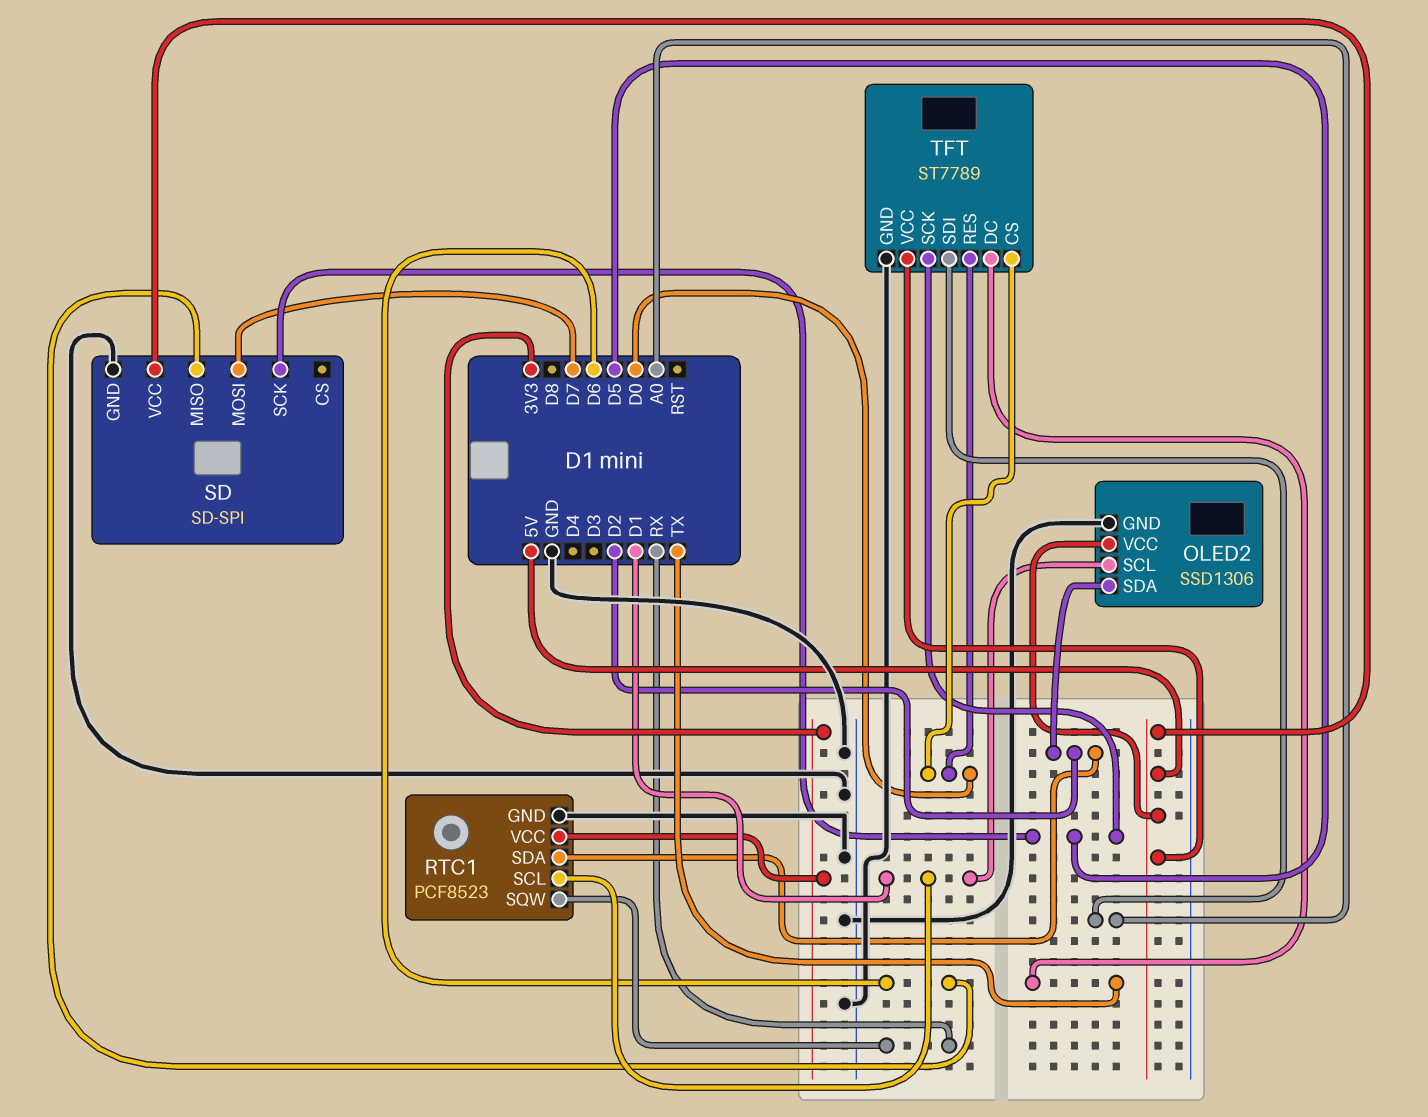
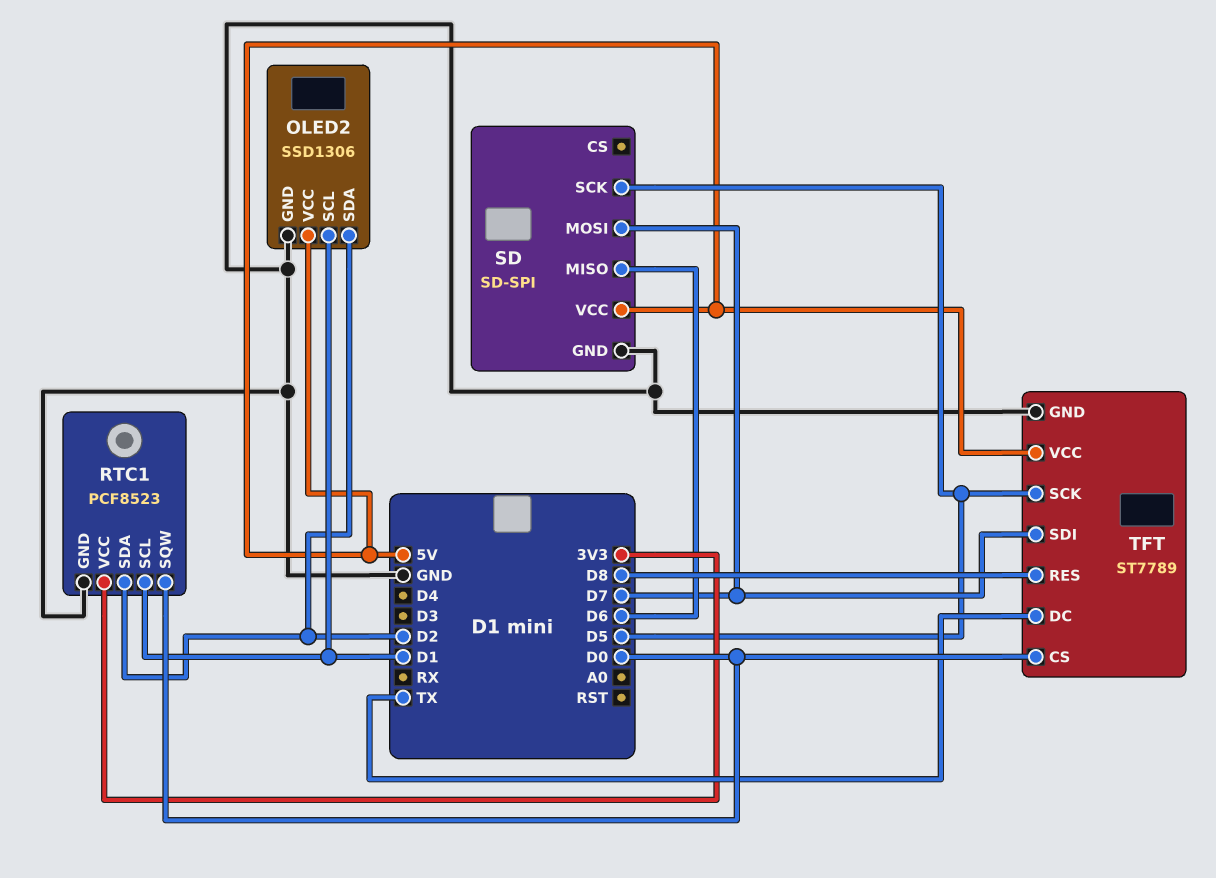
RTC1 pin SQW: RX -> D0
TFT pin RES: D0 -> D8
TFT pin SDI: A0 -> D7

